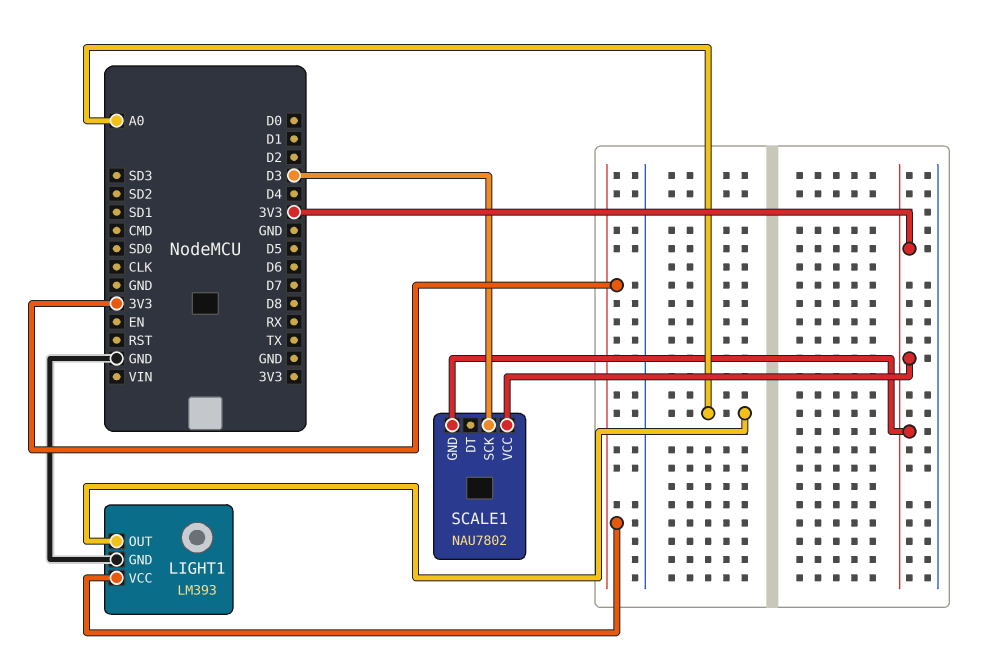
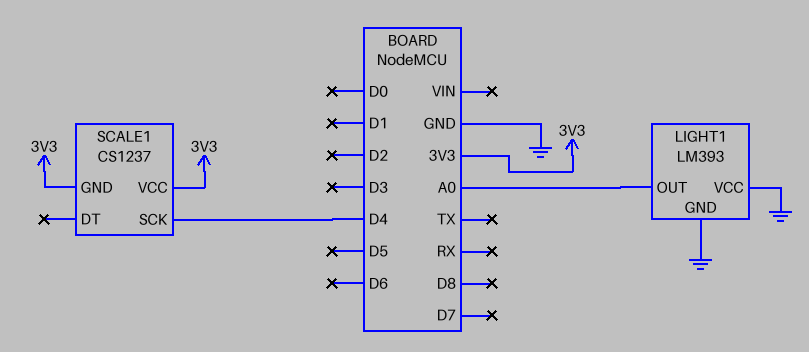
LIGHT1 pin VCC: 3V3 -> GND
SCALE1: NAU7802 -> CS1237
SCALE1 pin SCK: D3 -> D4

